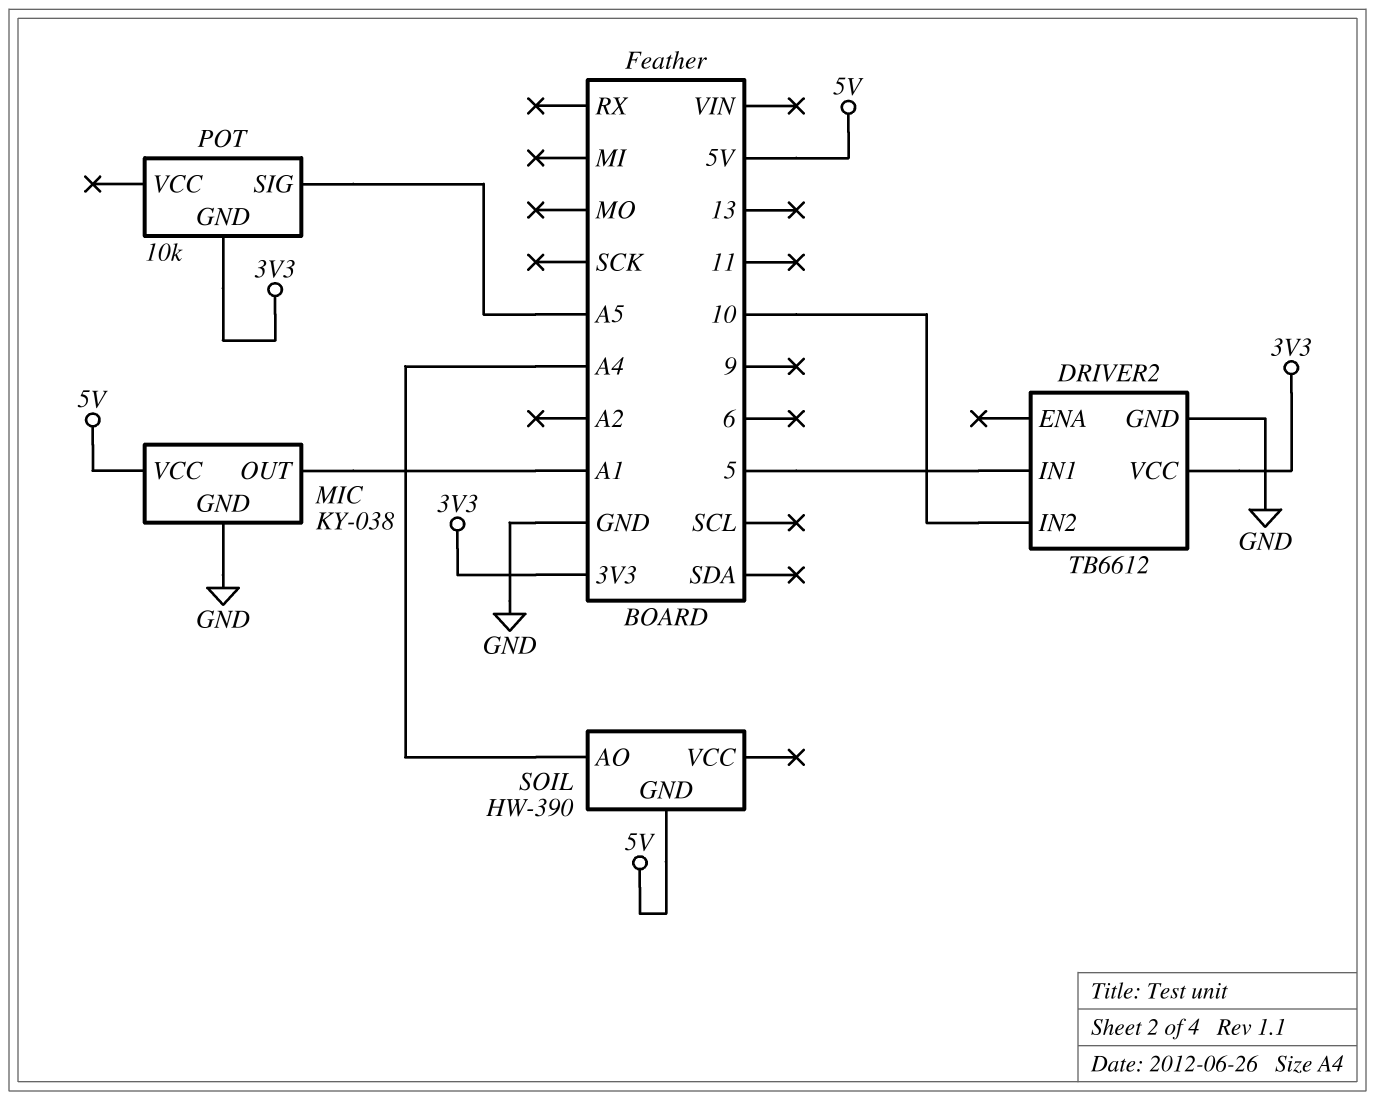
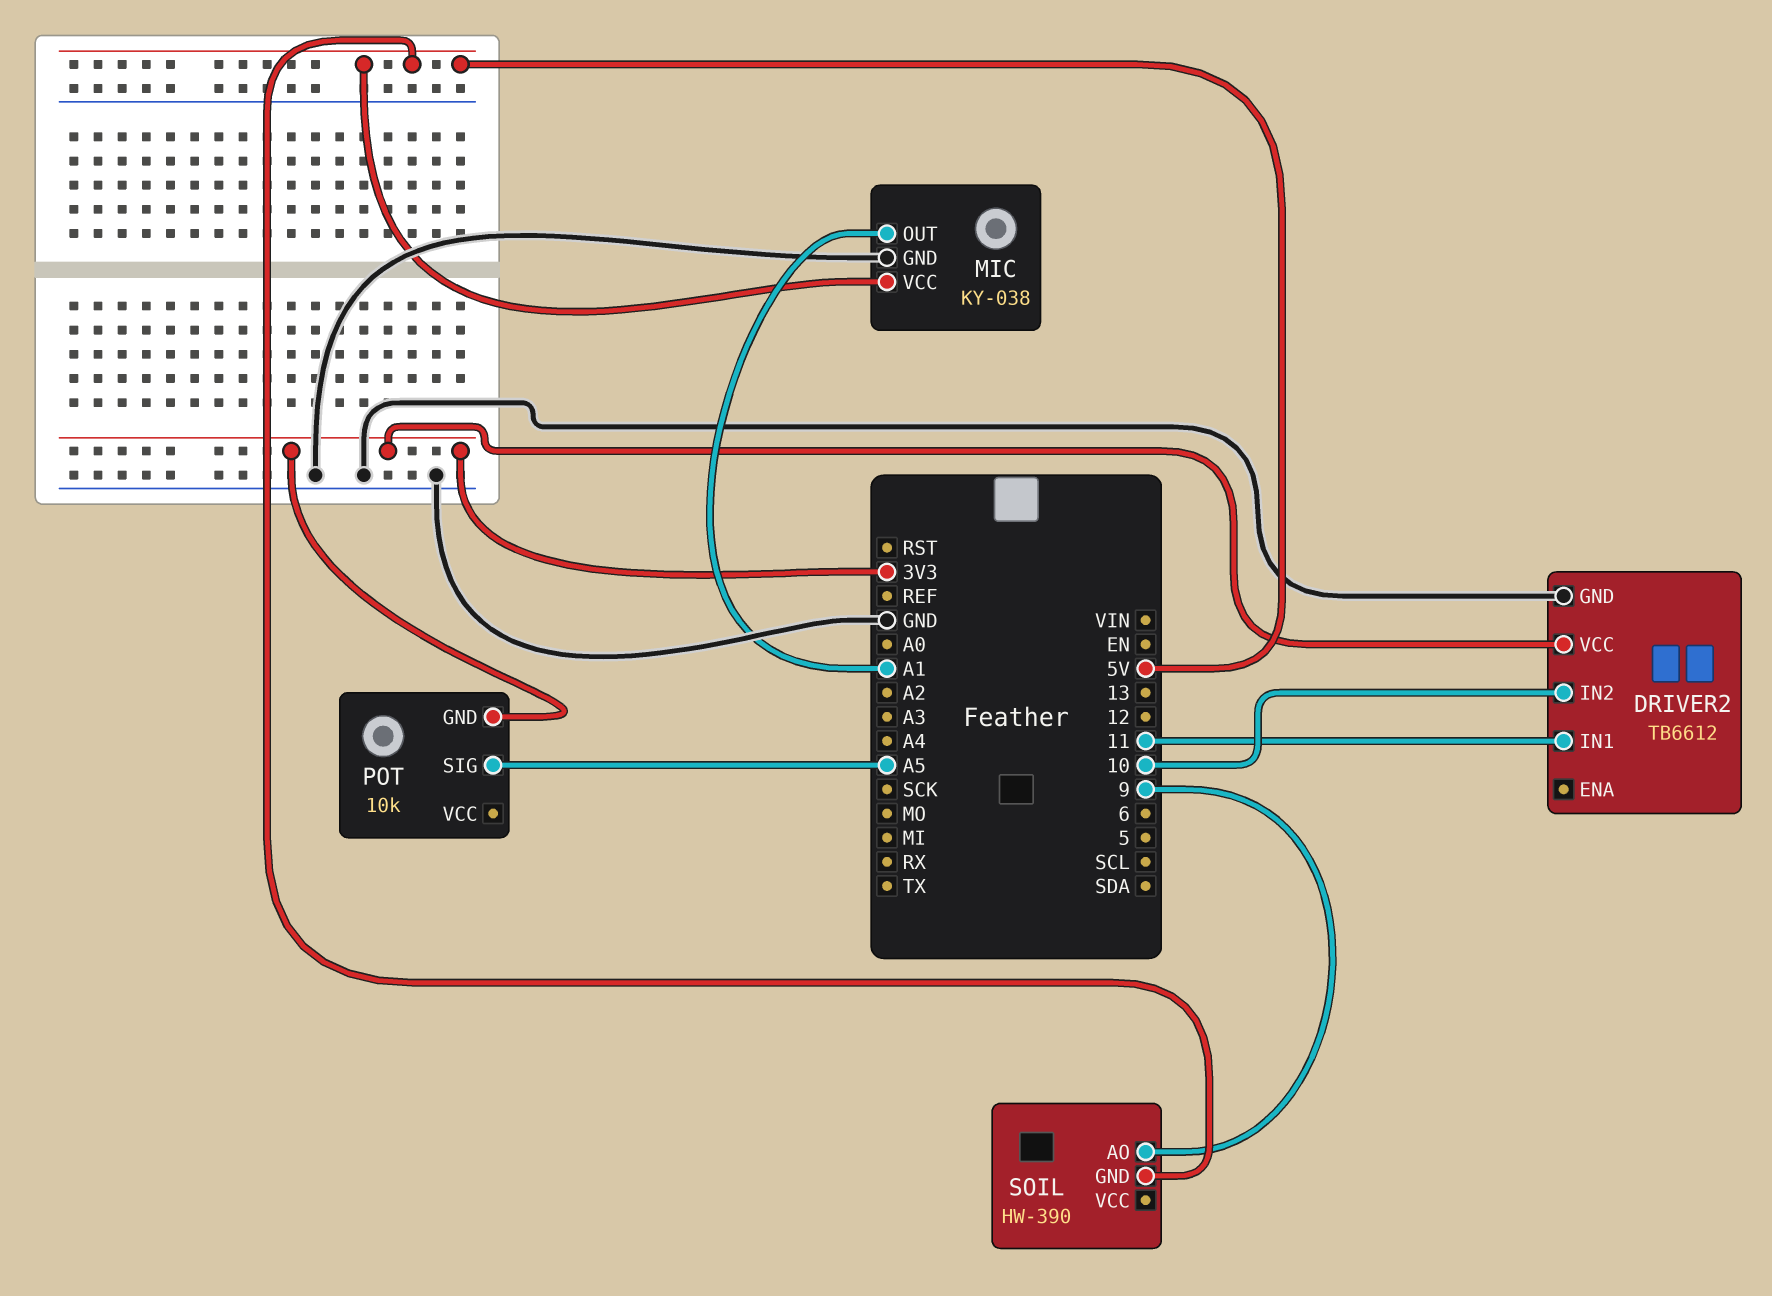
DRIVER2 pin IN1: 5 -> 11
SOIL pin AO: A4 -> 9

